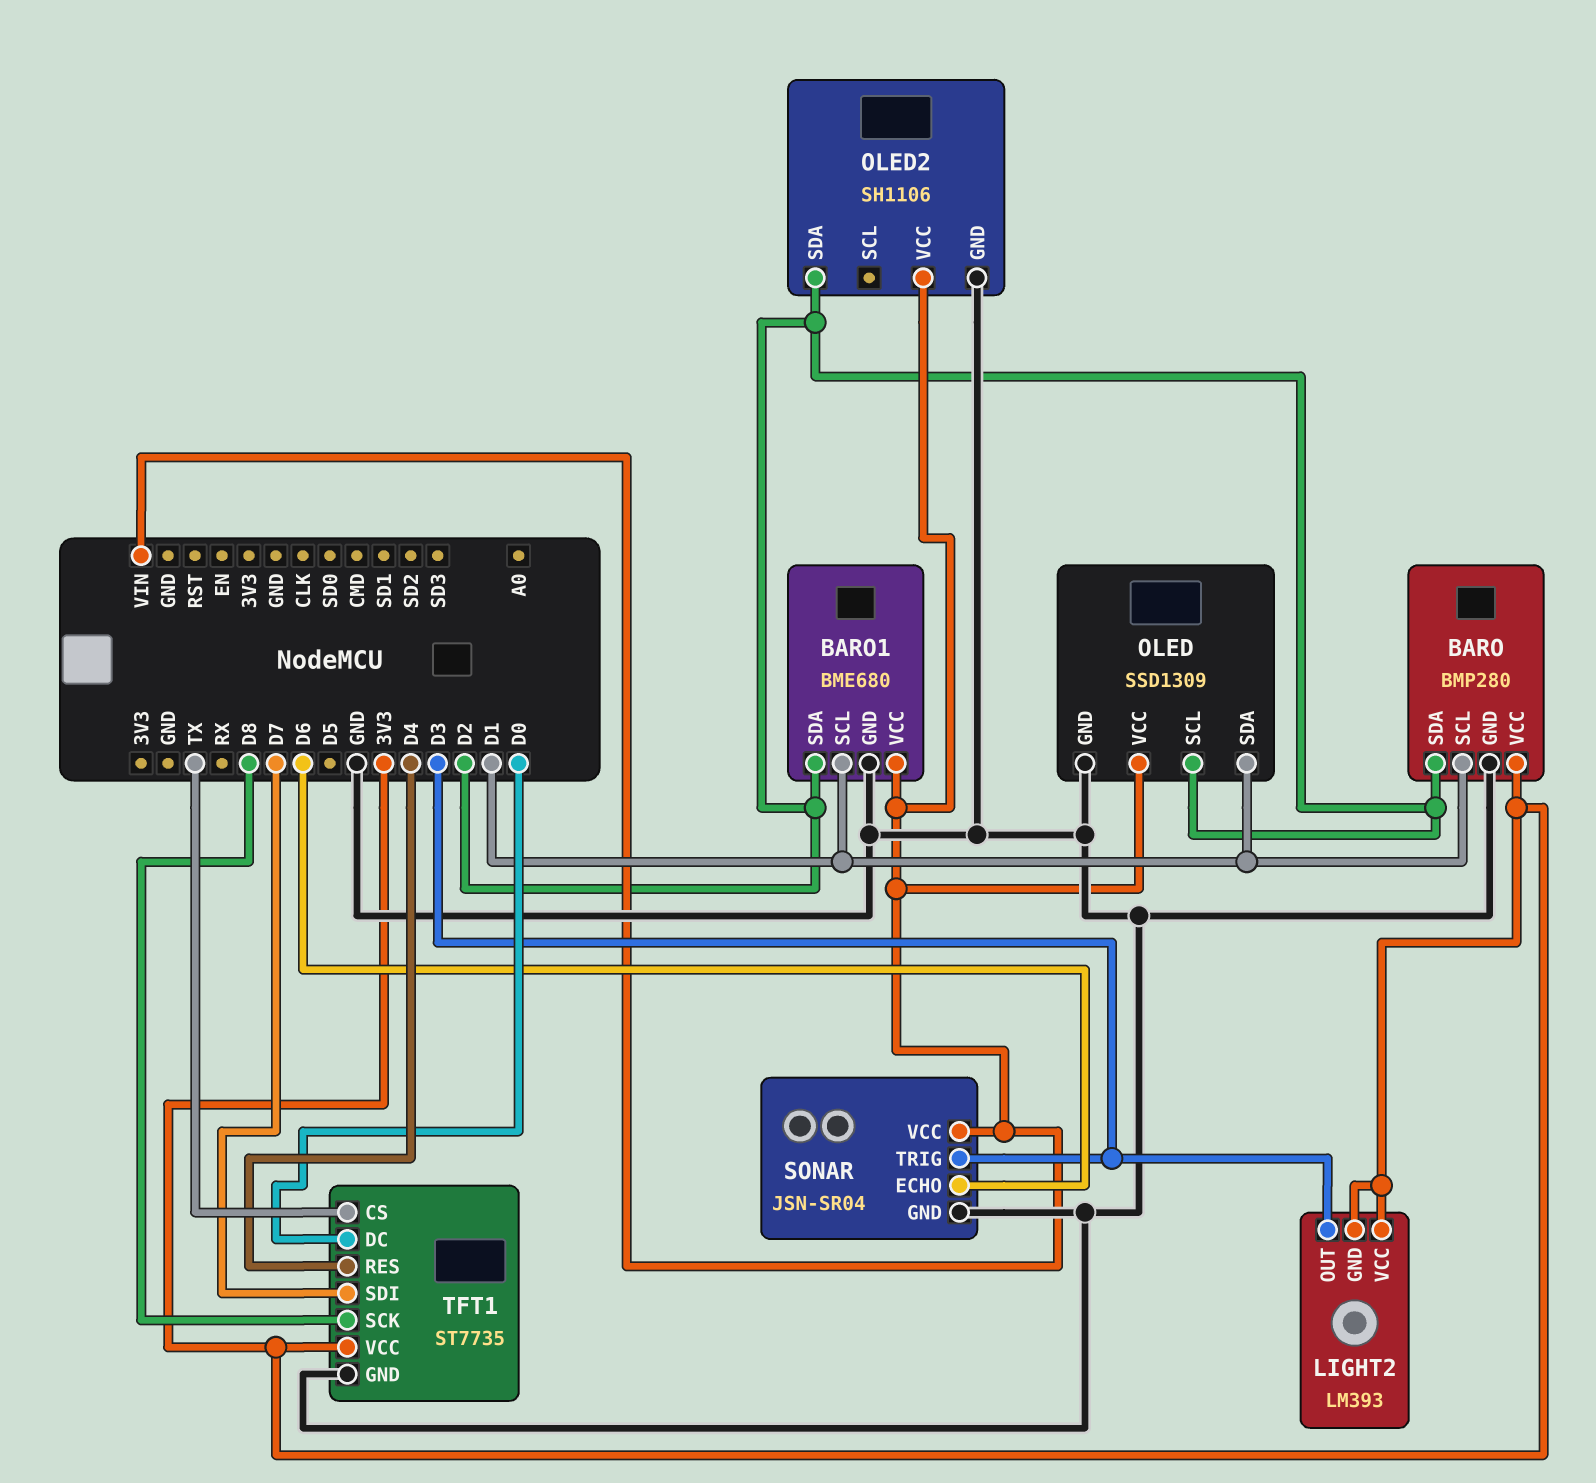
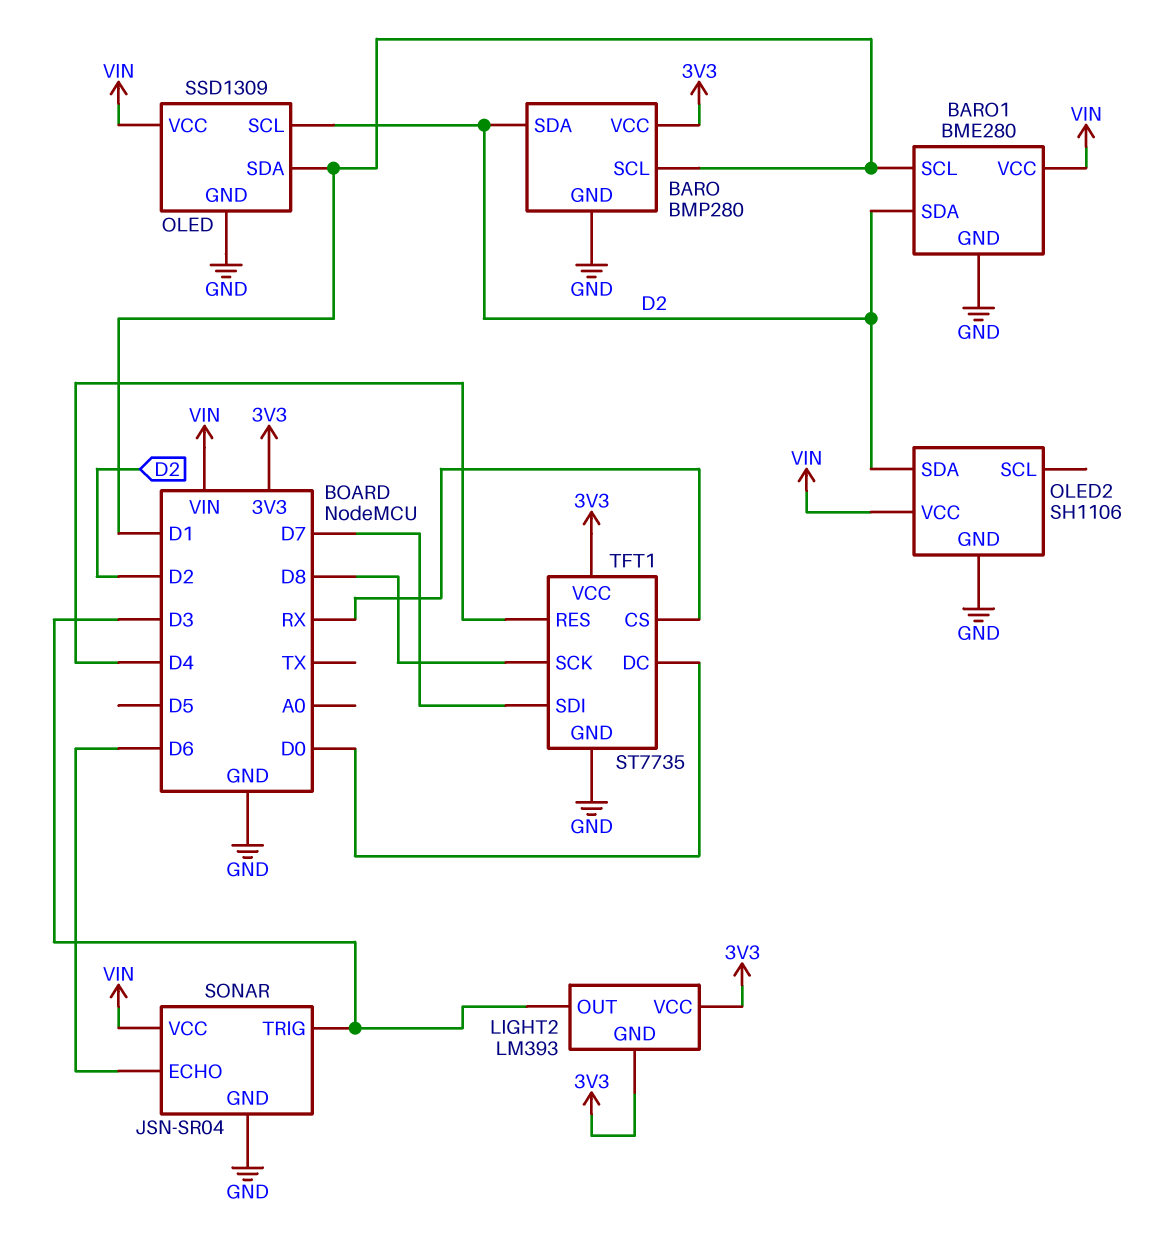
BARO1: BME680 -> BME280
TFT1 pin CS: TX -> RX

